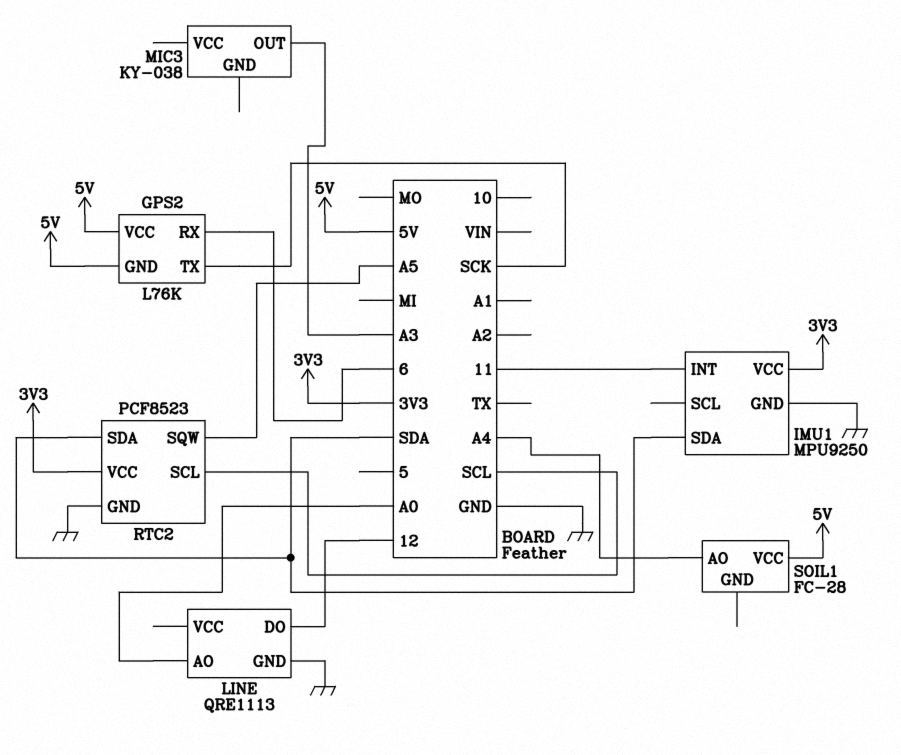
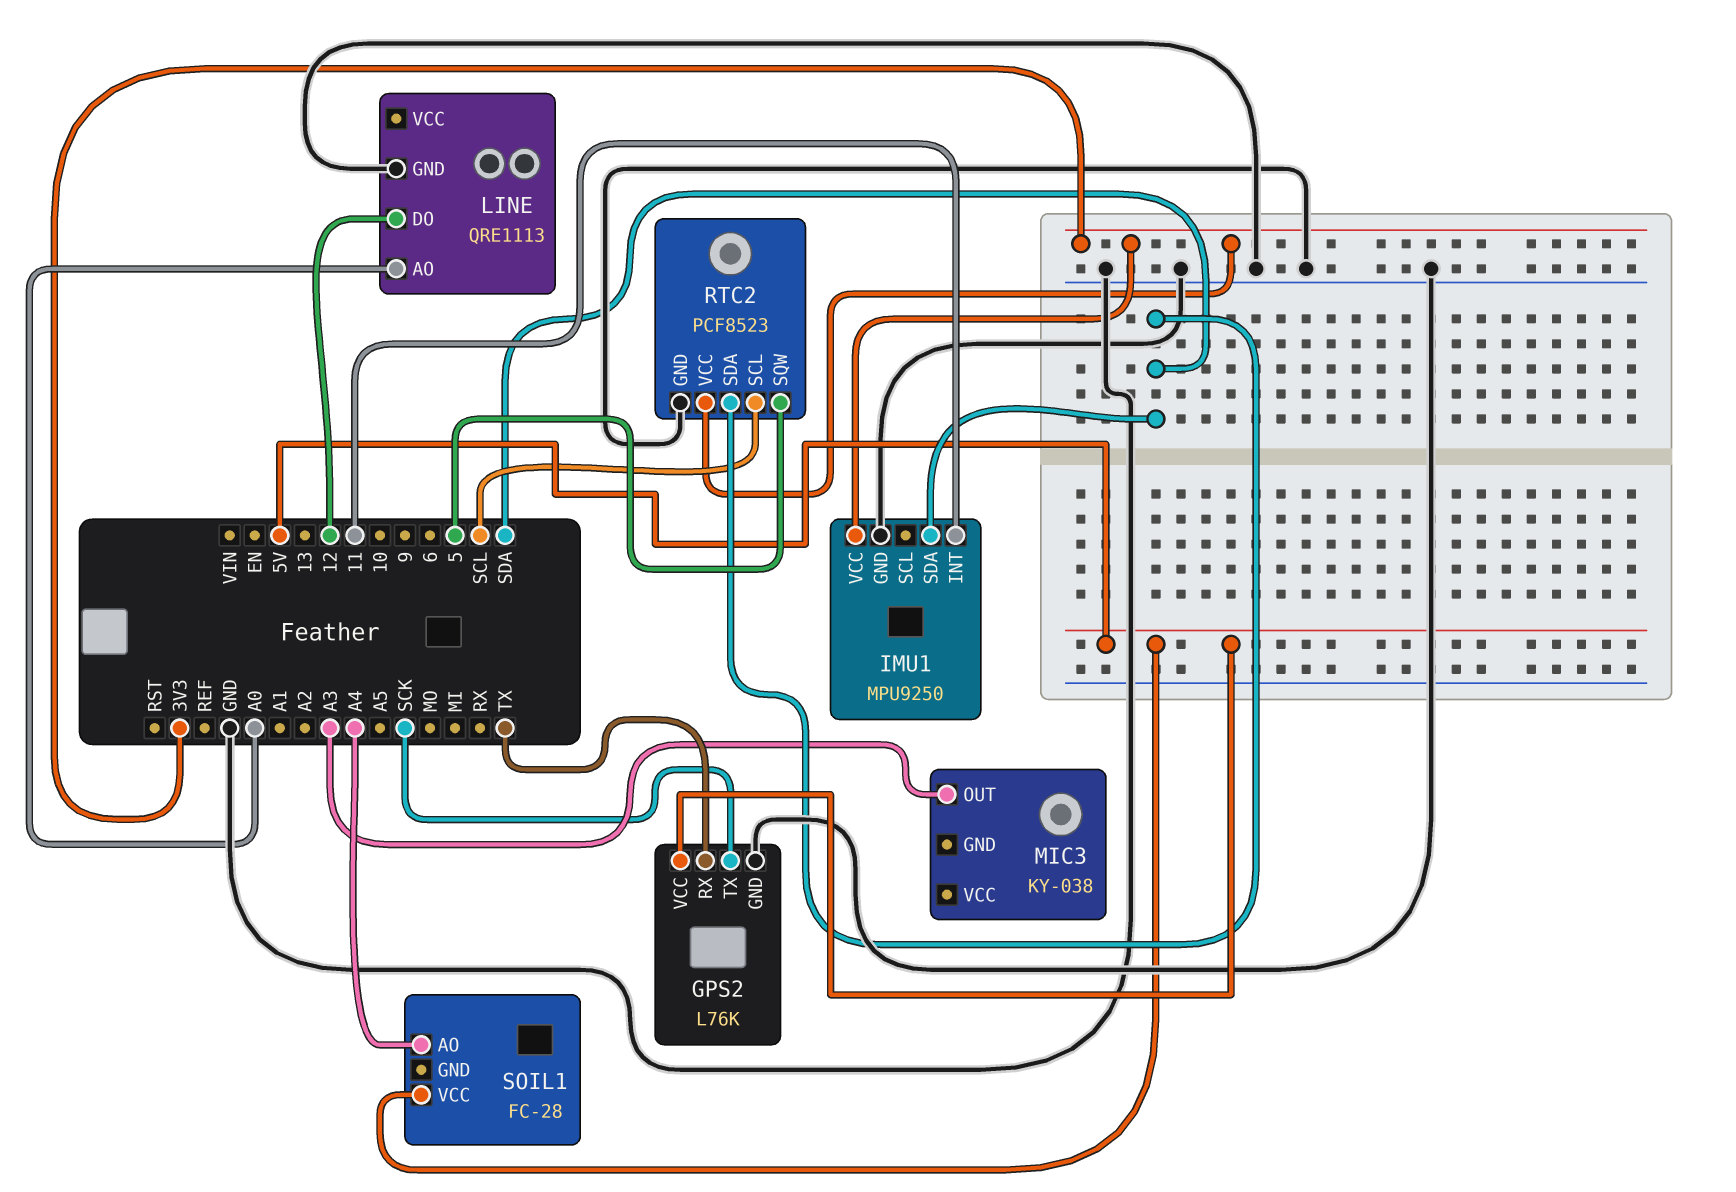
GPS2 pin GND: 5V -> GND
GPS2 pin RX: 6 -> TX
RTC2 pin SQW: A5 -> 5

